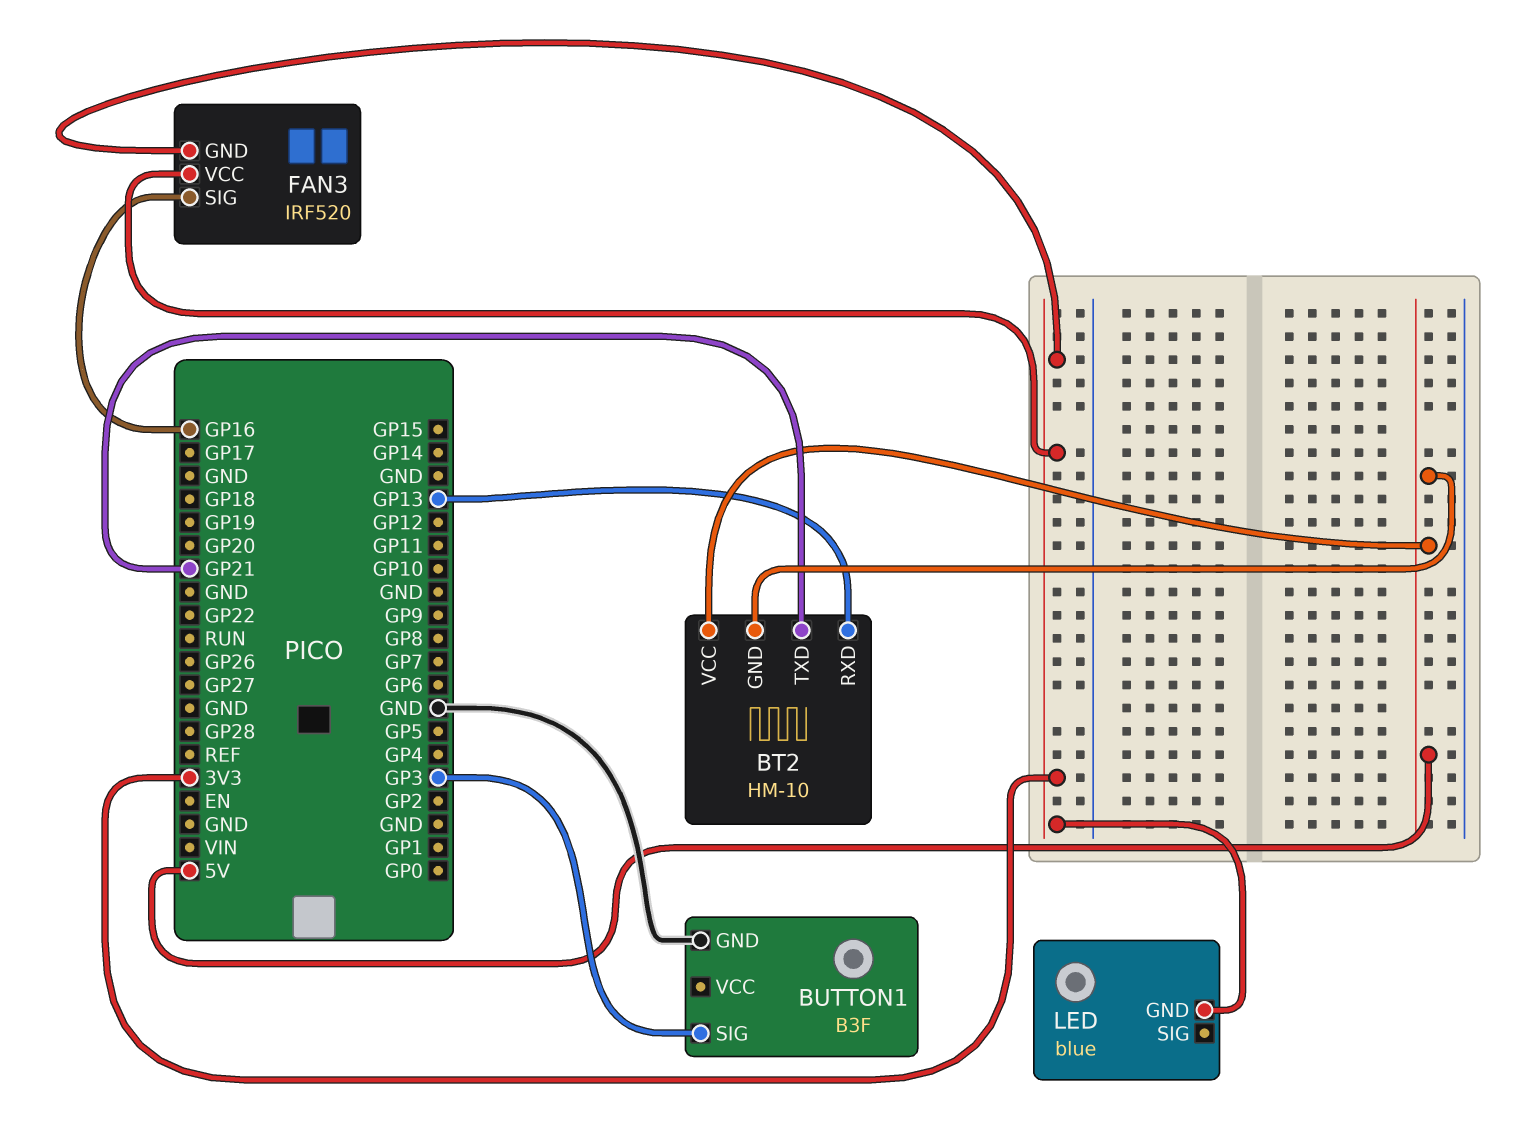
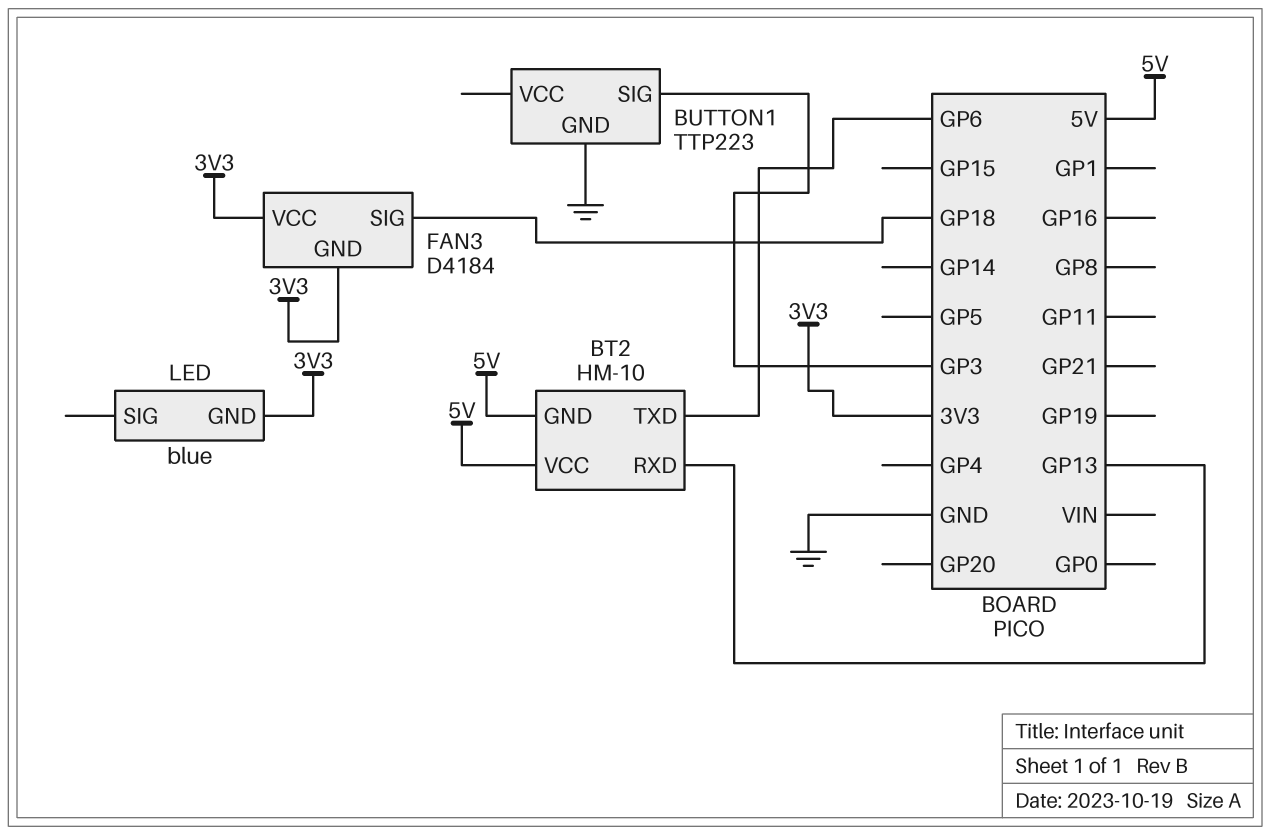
BT2 pin TXD: GP21 -> GP6
BUTTON1: B3F -> TTP223
FAN3: IRF520 -> D4184
FAN3 pin SIG: GP16 -> GP18

